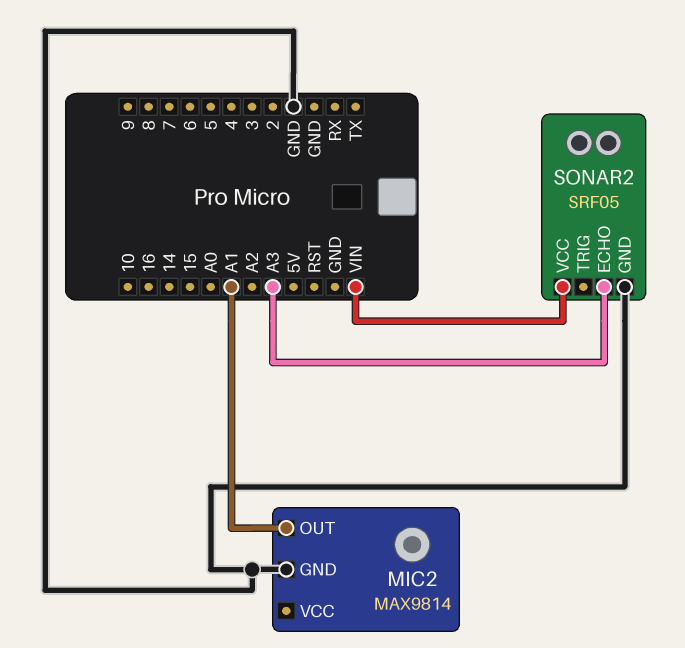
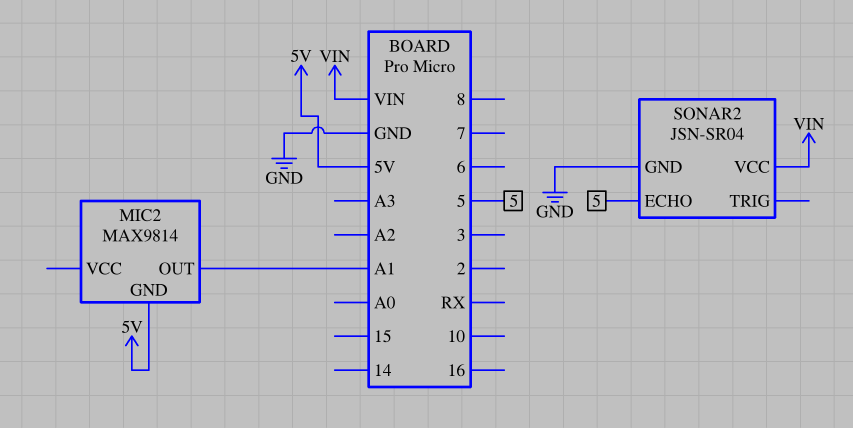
MIC2 pin GND: GND -> 5V
SONAR2: SRF05 -> JSN-SR04
SONAR2 pin ECHO: A3 -> 5

